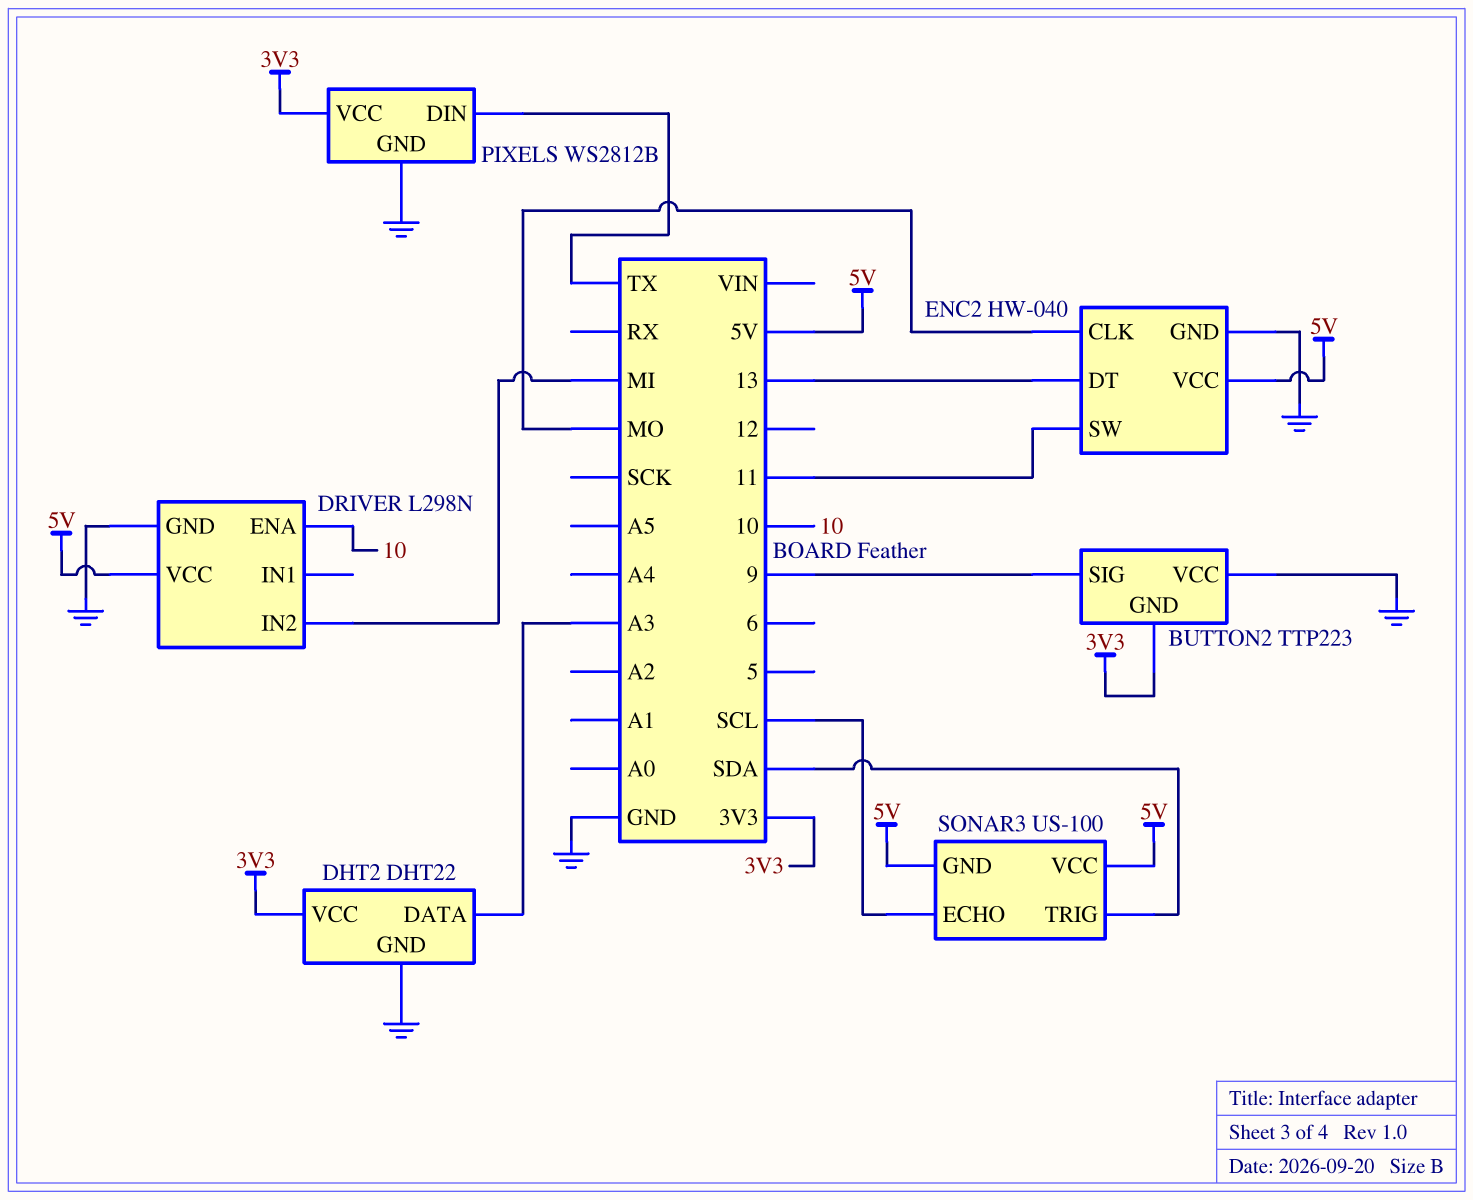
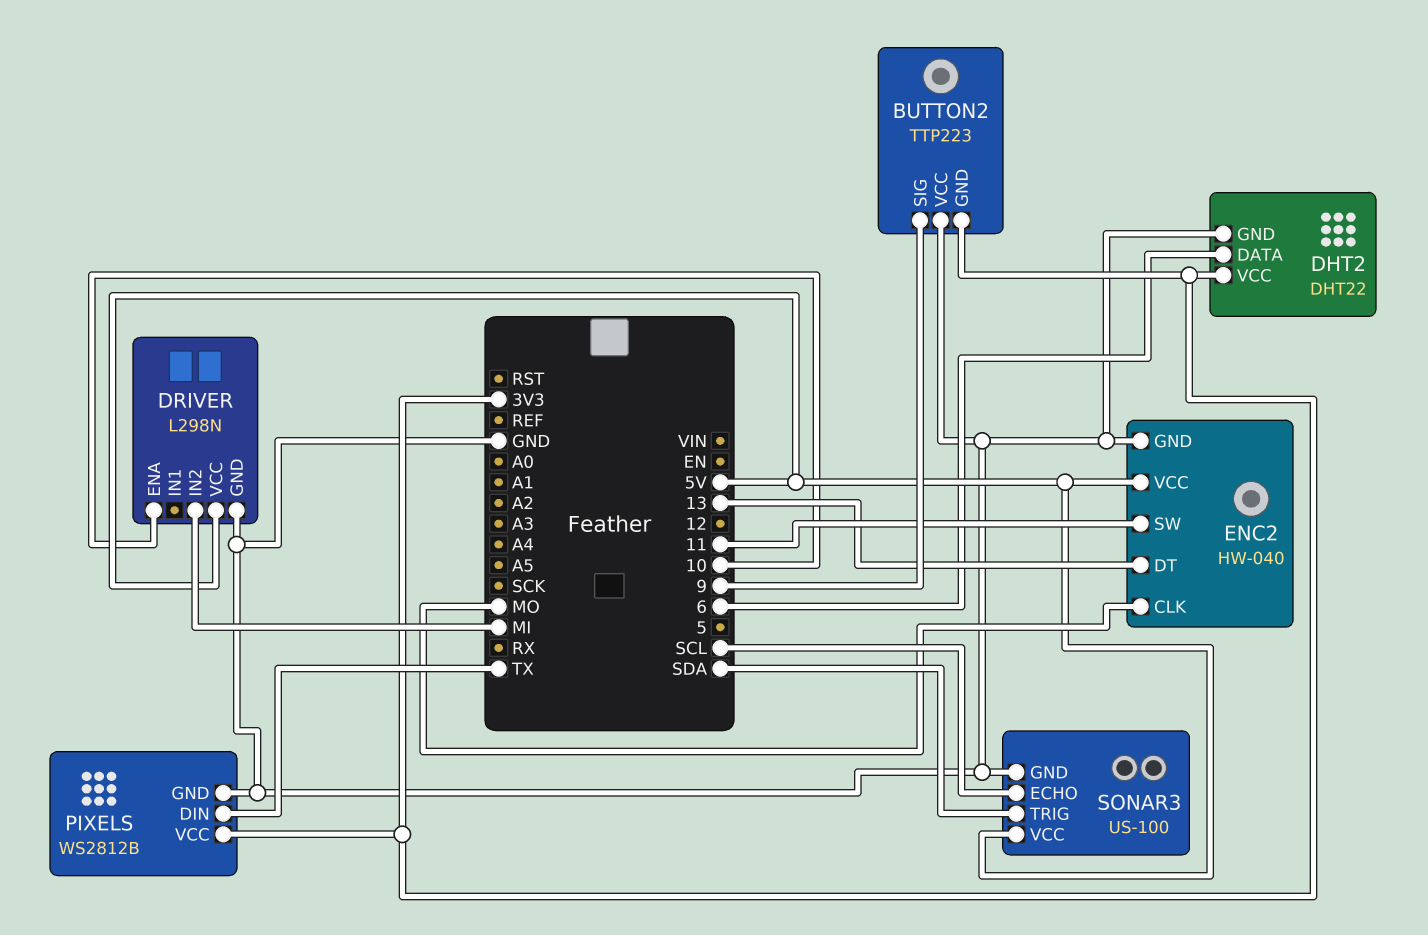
DHT2 pin DATA: A3 -> 6
SONAR3 pin GND: 5V -> GND

